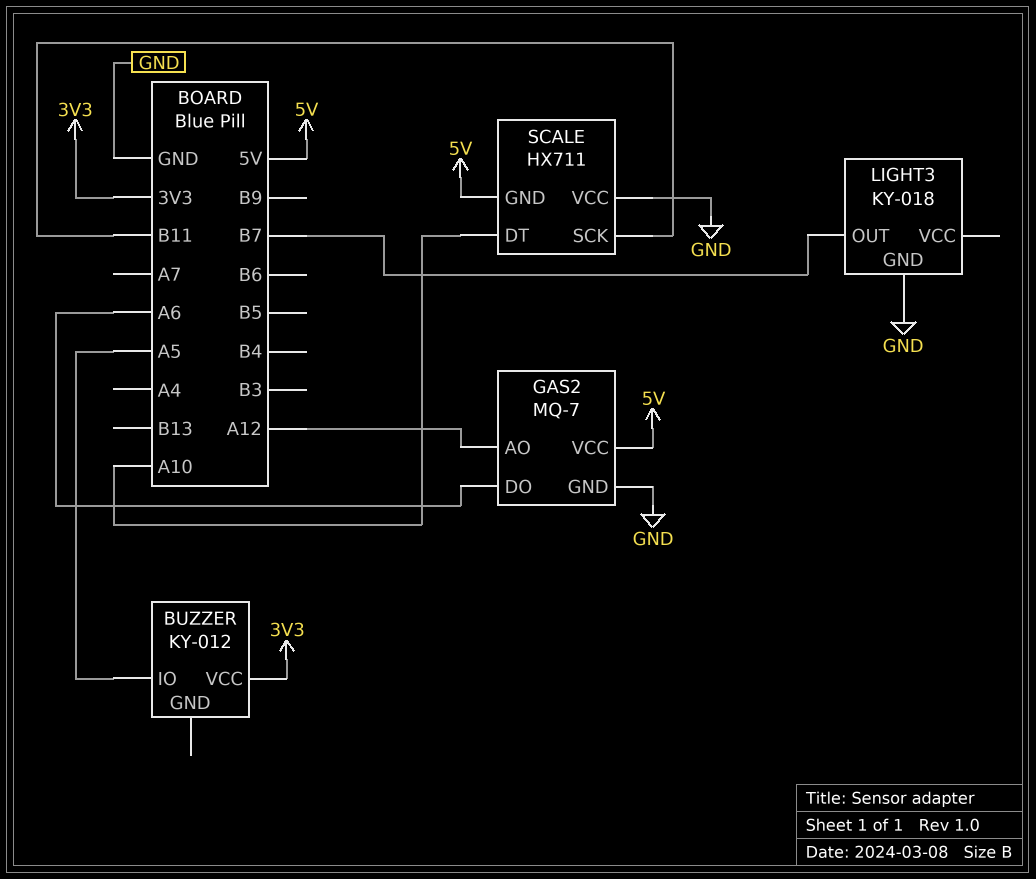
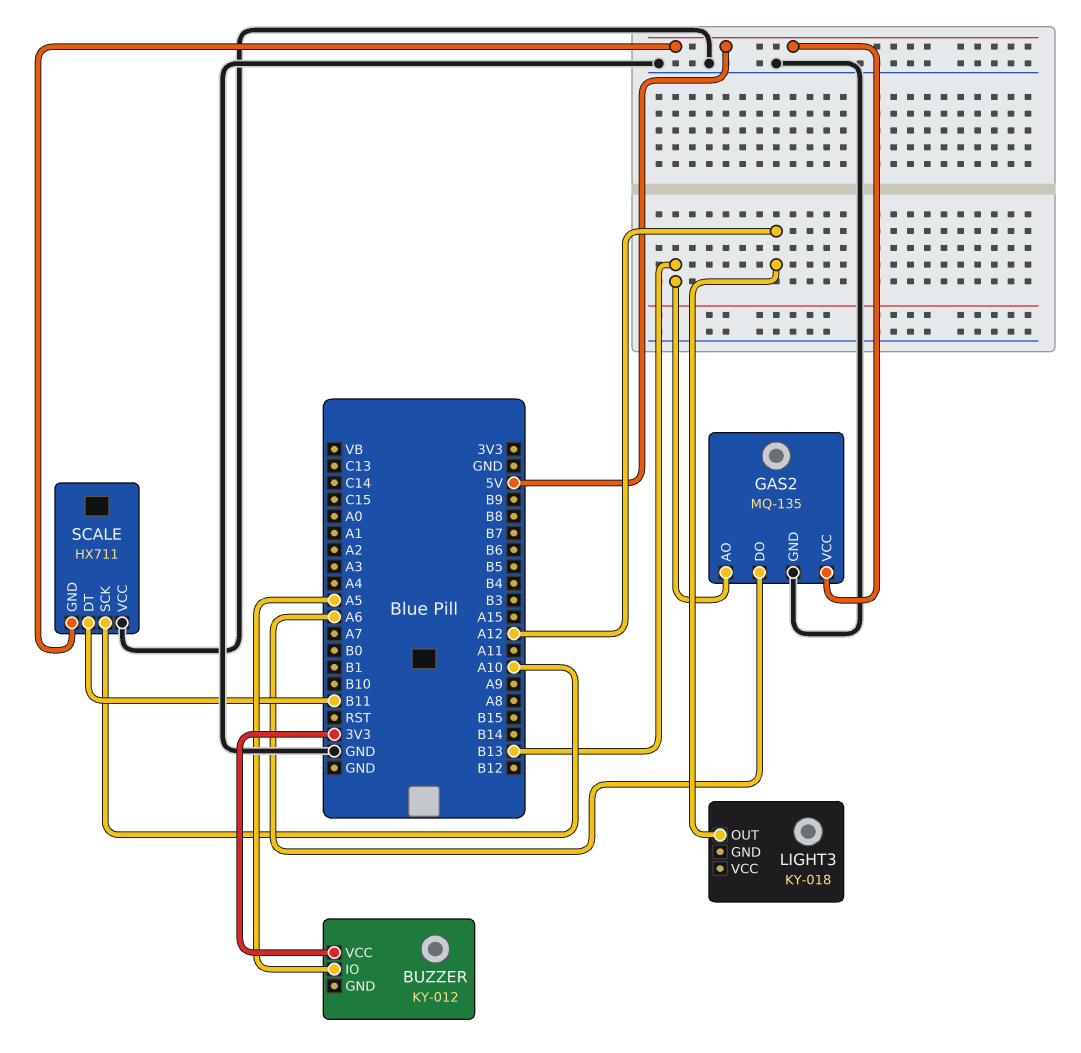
GAS2: MQ-7 -> MQ-135
GAS2 pin AO: A12 -> B13
LIGHT3 pin GND: GND -> none
LIGHT3 pin OUT: B7 -> A12
SCALE pin DT: A10 -> B11
SCALE pin SCK: B11 -> A10

